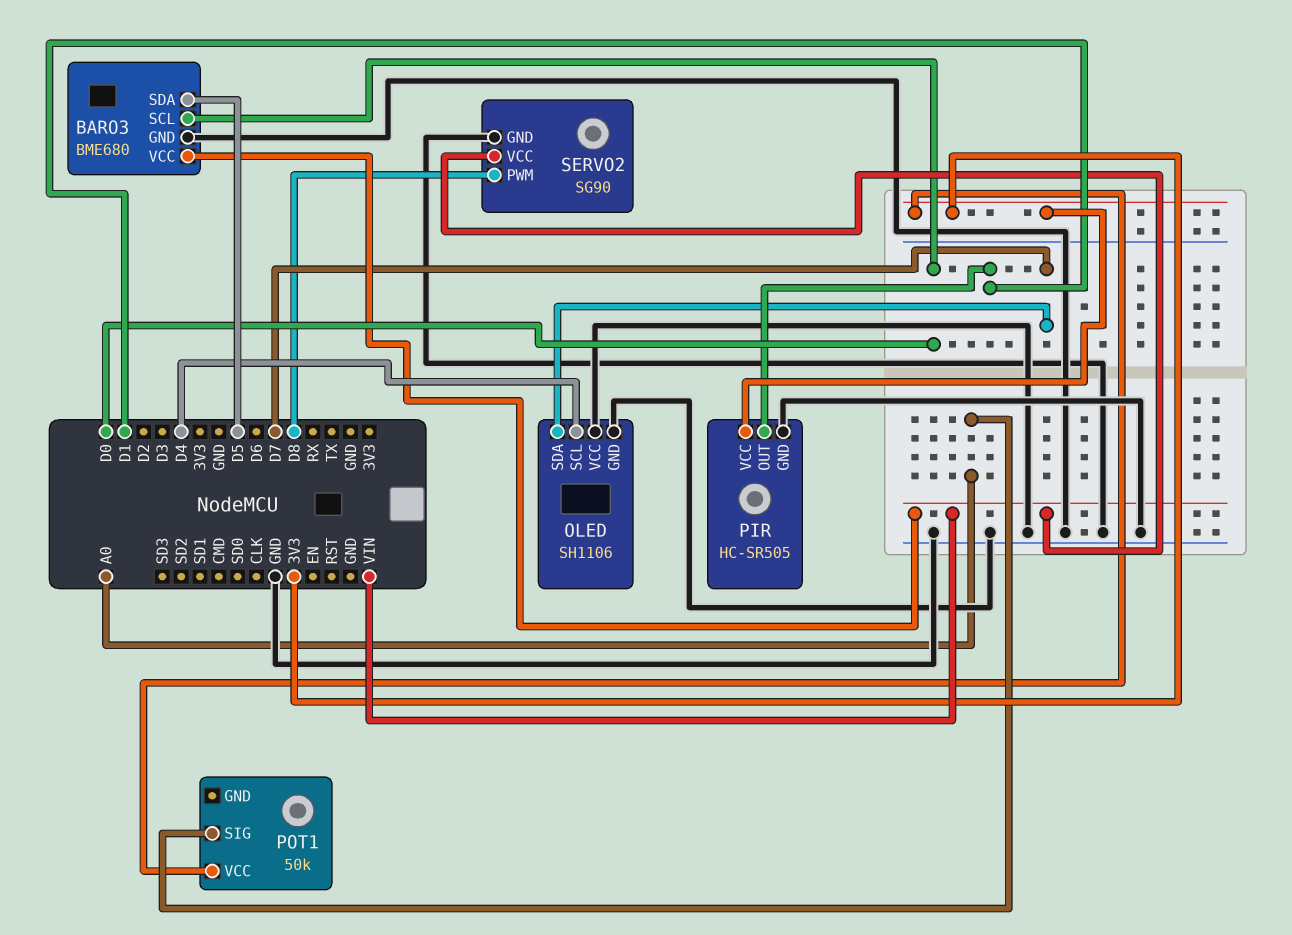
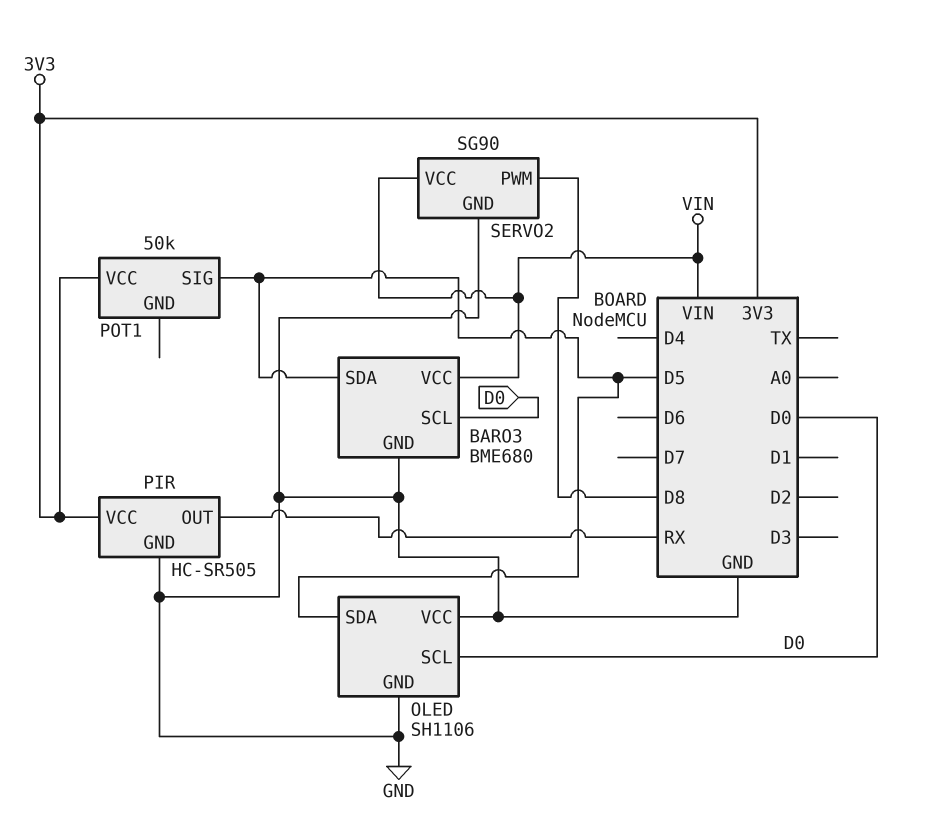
OLED pin SCL: D4 -> D0
OLED pin SDA: D7 -> D5
PIR pin OUT: D1 -> RX
POT1 pin SIG: A0 -> D5

